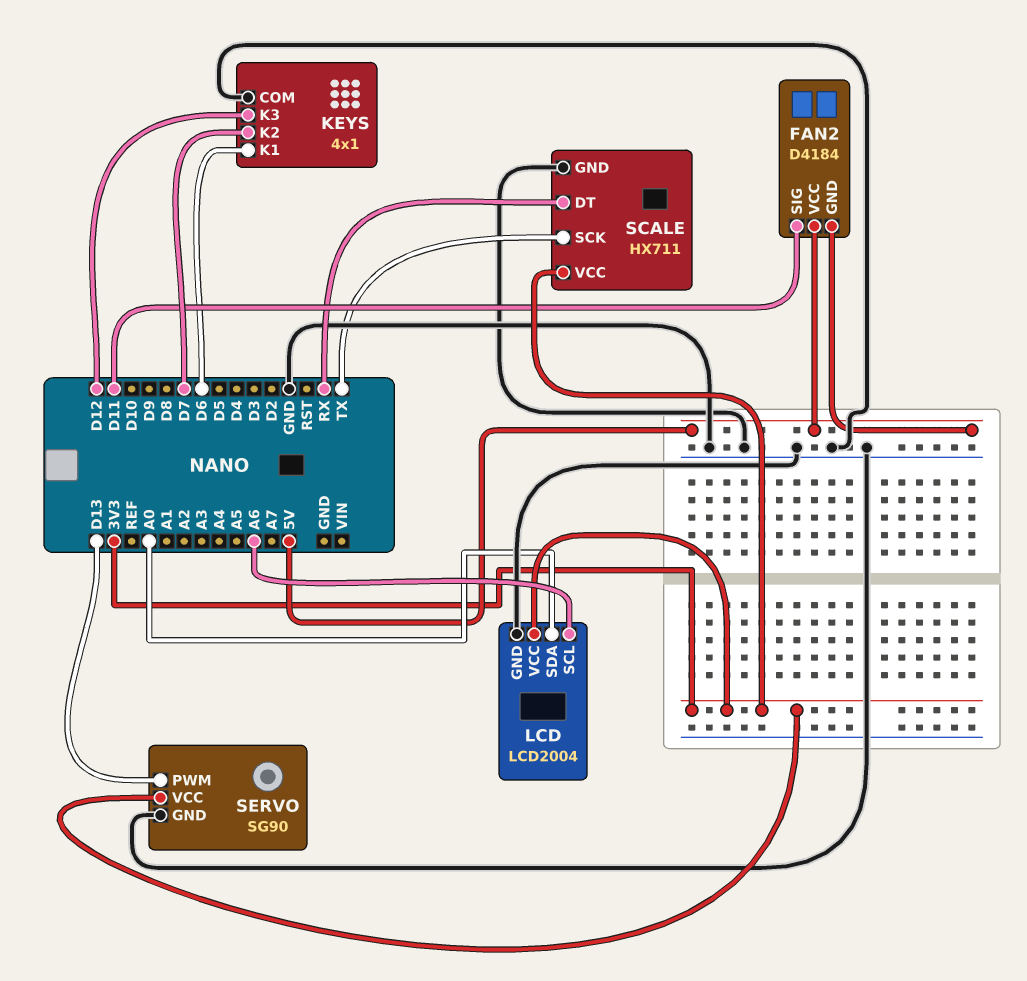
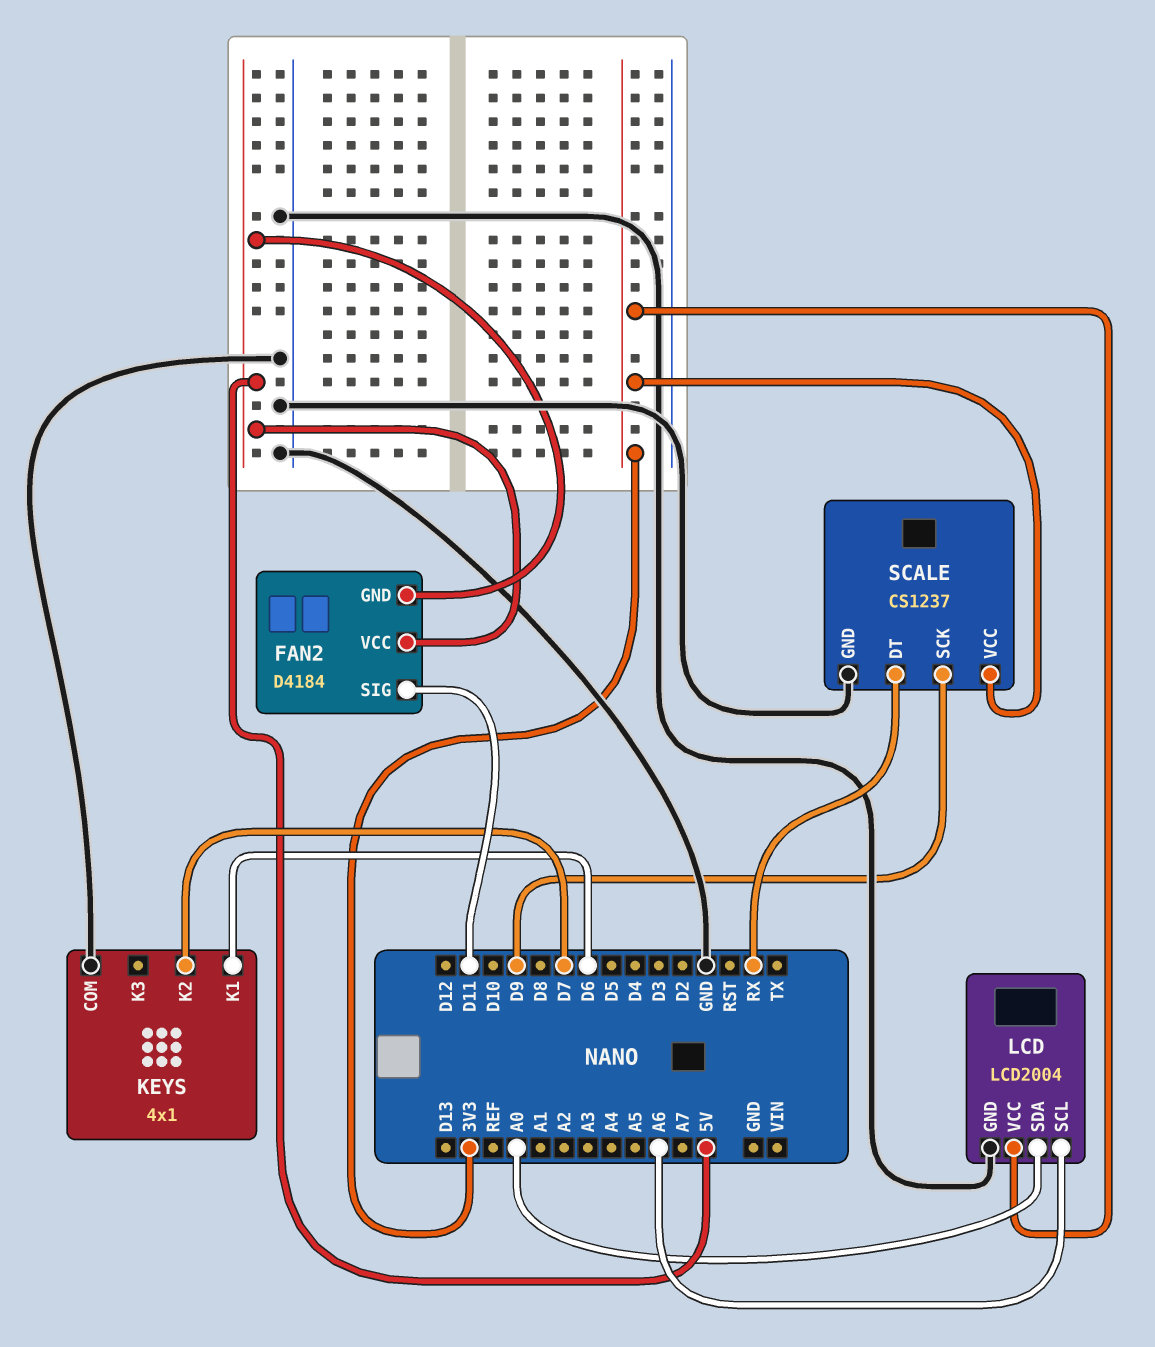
KEYS pin K3: D12 -> none
SCALE: HX711 -> CS1237
SCALE pin SCK: TX -> D9
SERVO: SG90 -> none
SERVO pin GND: GND -> none
SERVO pin PWM: D13 -> none
SERVO pin VCC: 3V3 -> none

